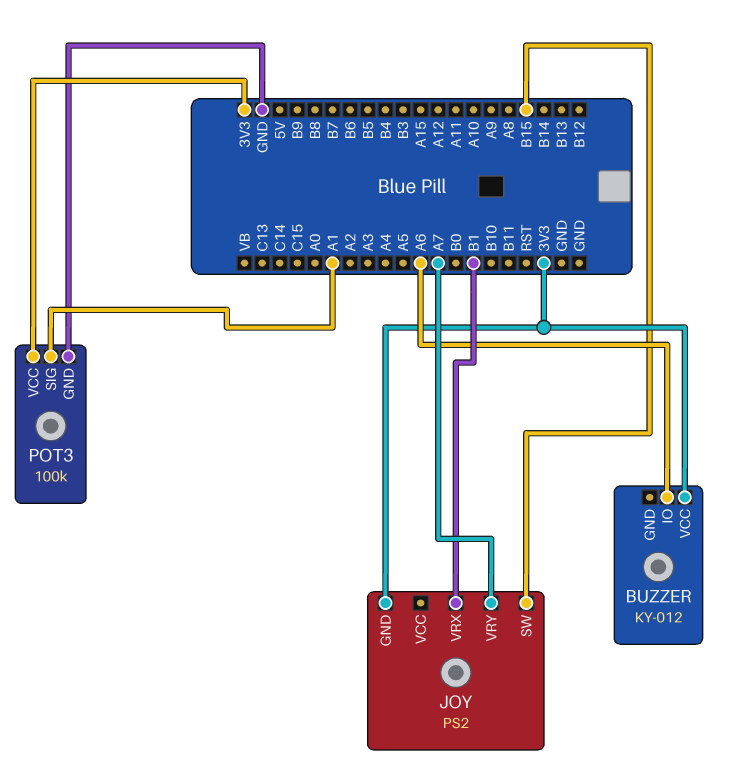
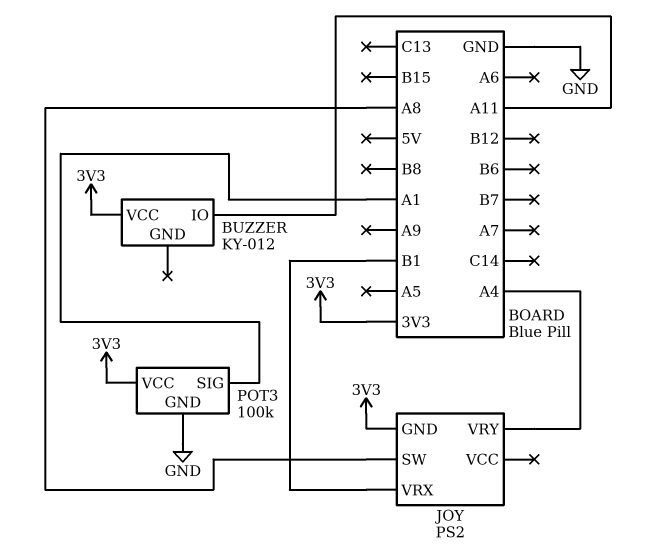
BUZZER pin IO: A6 -> A11
JOY pin SW: B15 -> A8
JOY pin VRY: A7 -> A4

